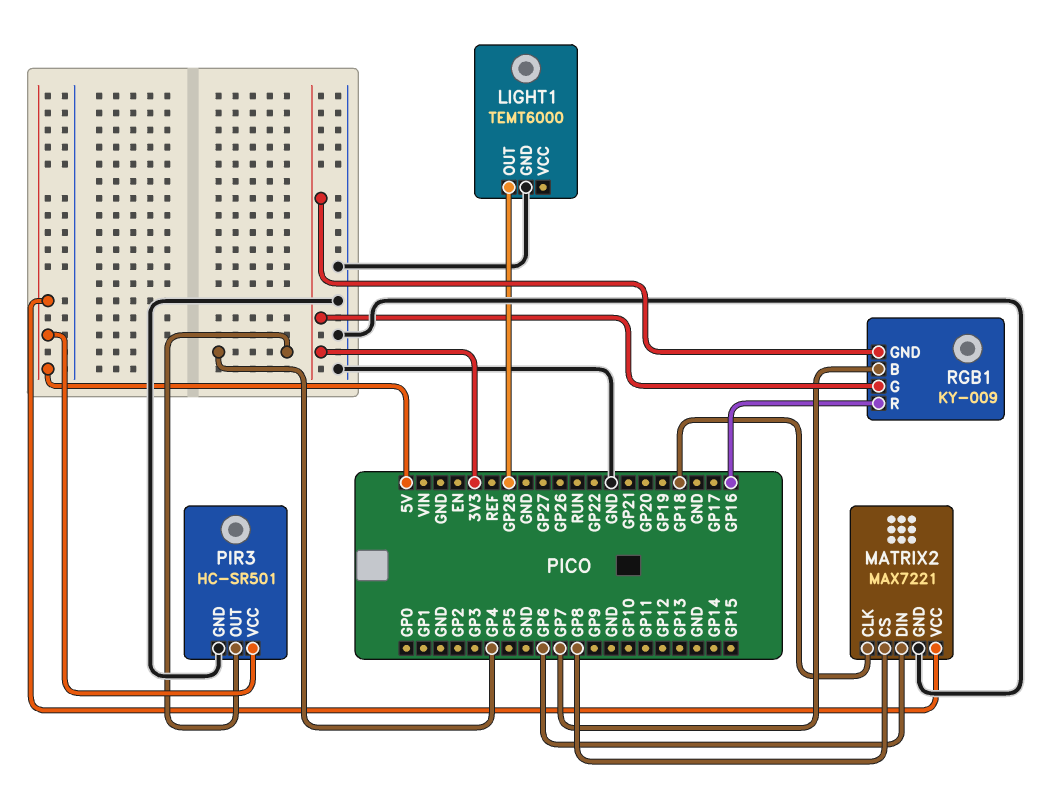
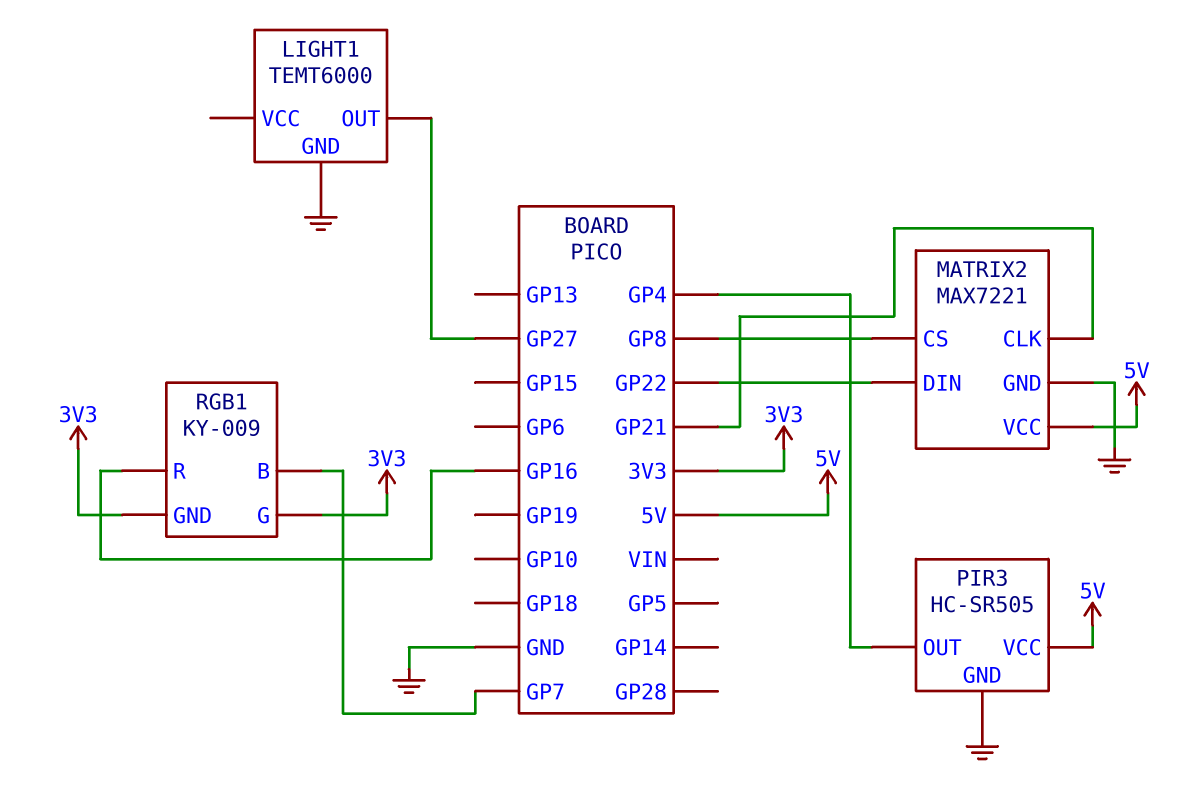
LIGHT1 pin OUT: GP28 -> GP27
MATRIX2 pin CLK: GP18 -> GP21
MATRIX2 pin DIN: GP6 -> GP22
PIR3: HC-SR501 -> HC-SR505

